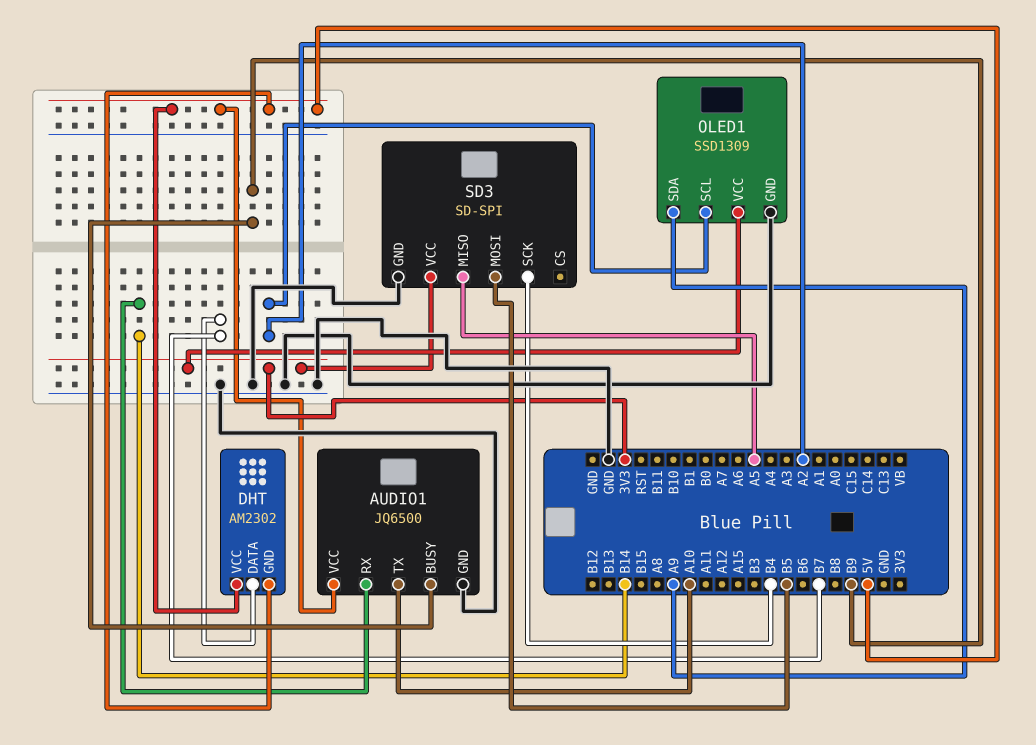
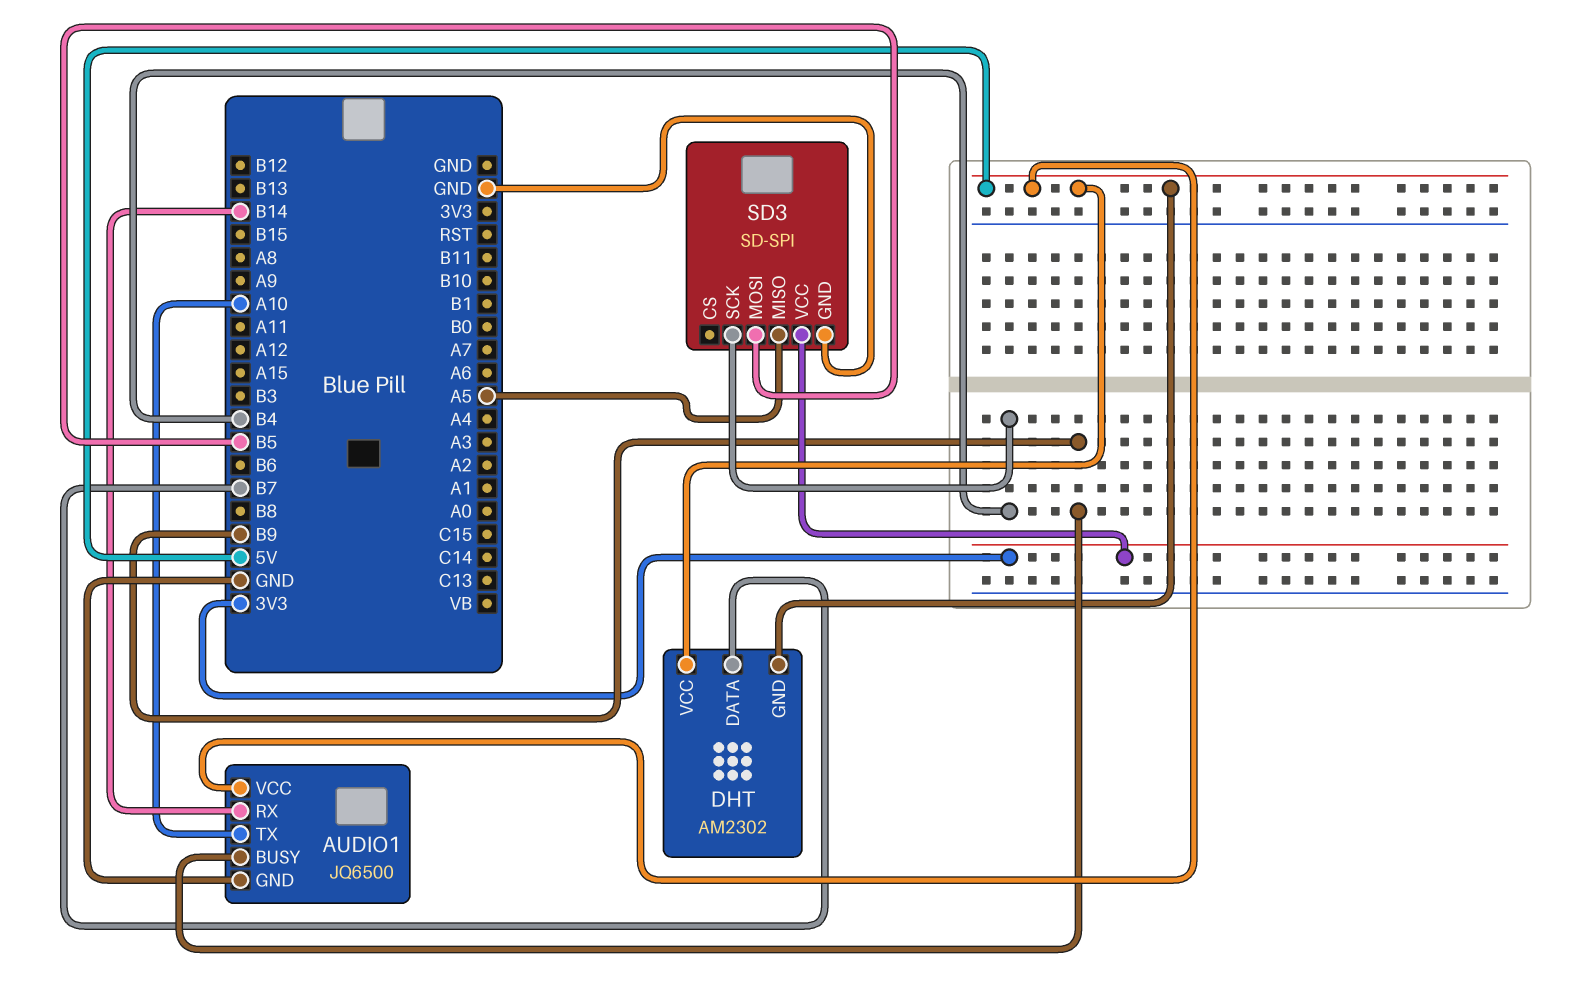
OLED1: SSD1309 -> none
OLED1 pin GND: GND -> none
OLED1 pin SCL: A2 -> none
OLED1 pin SDA: A9 -> none
OLED1 pin VCC: 3V3 -> none

